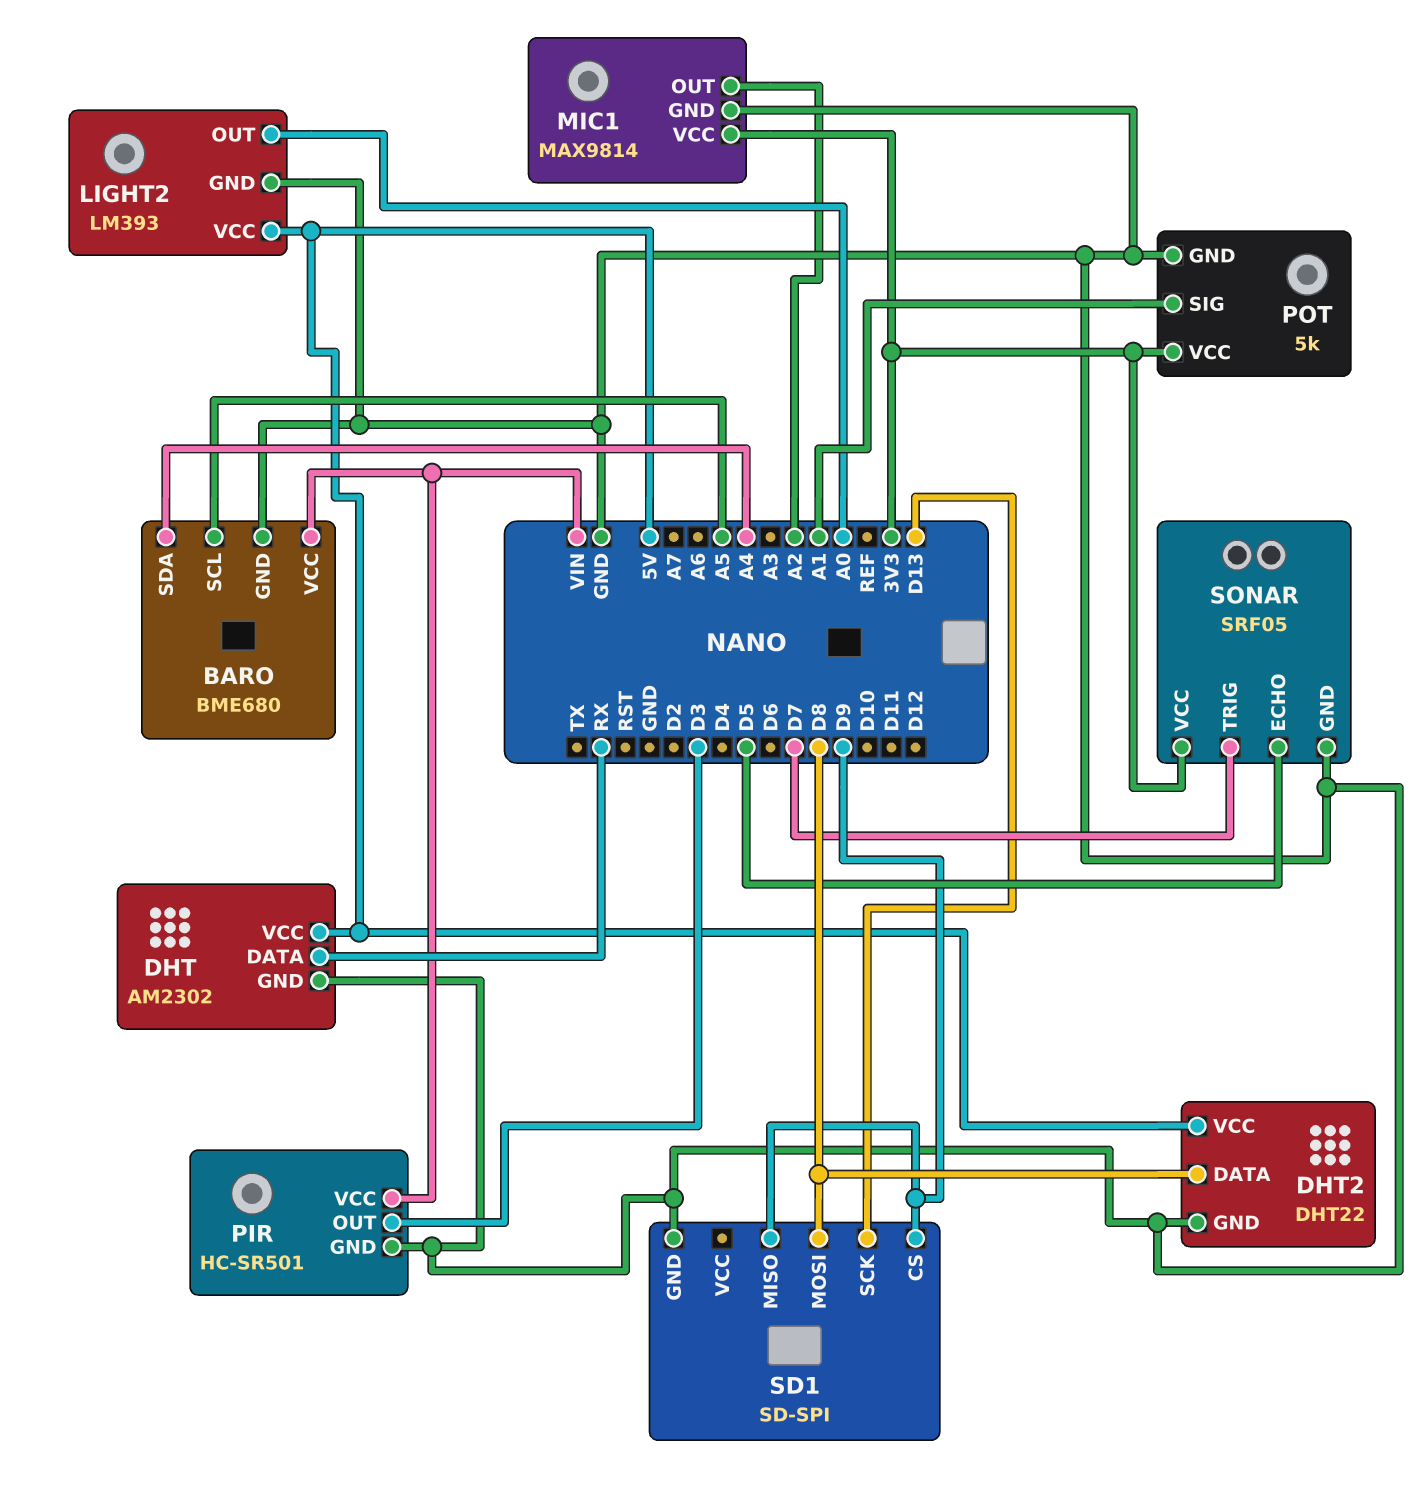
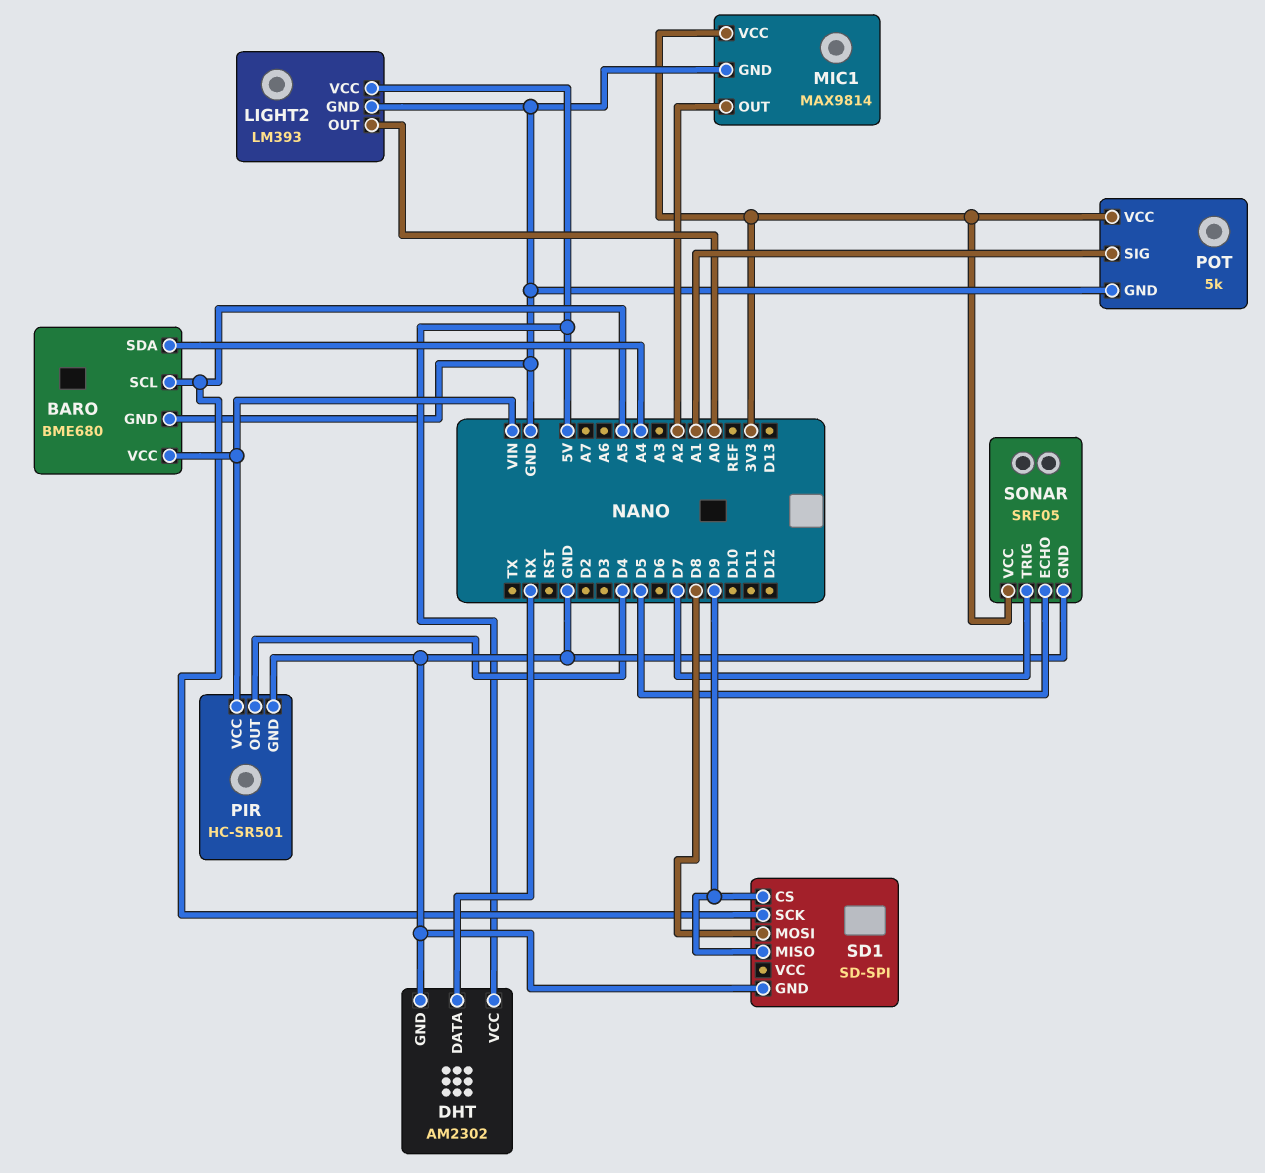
DHT2: DHT22 -> none
DHT2 pin DATA: D8 -> none
DHT2 pin GND: GND -> none
DHT2 pin VCC: 5V -> none
PIR pin OUT: D3 -> D4
SD1 pin SCK: D13 -> A5

